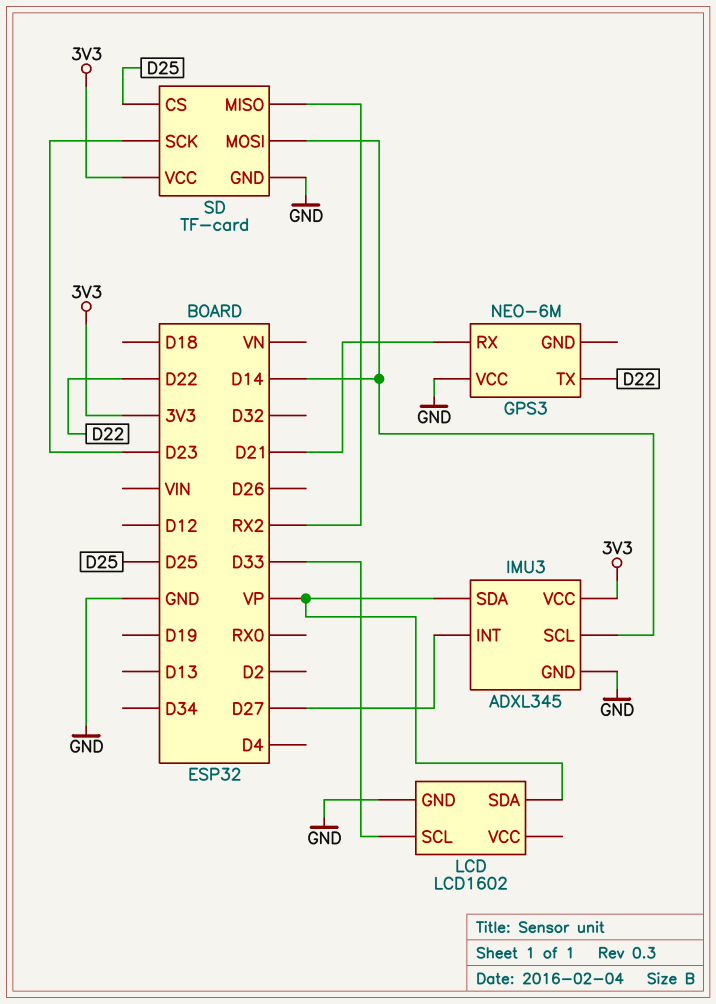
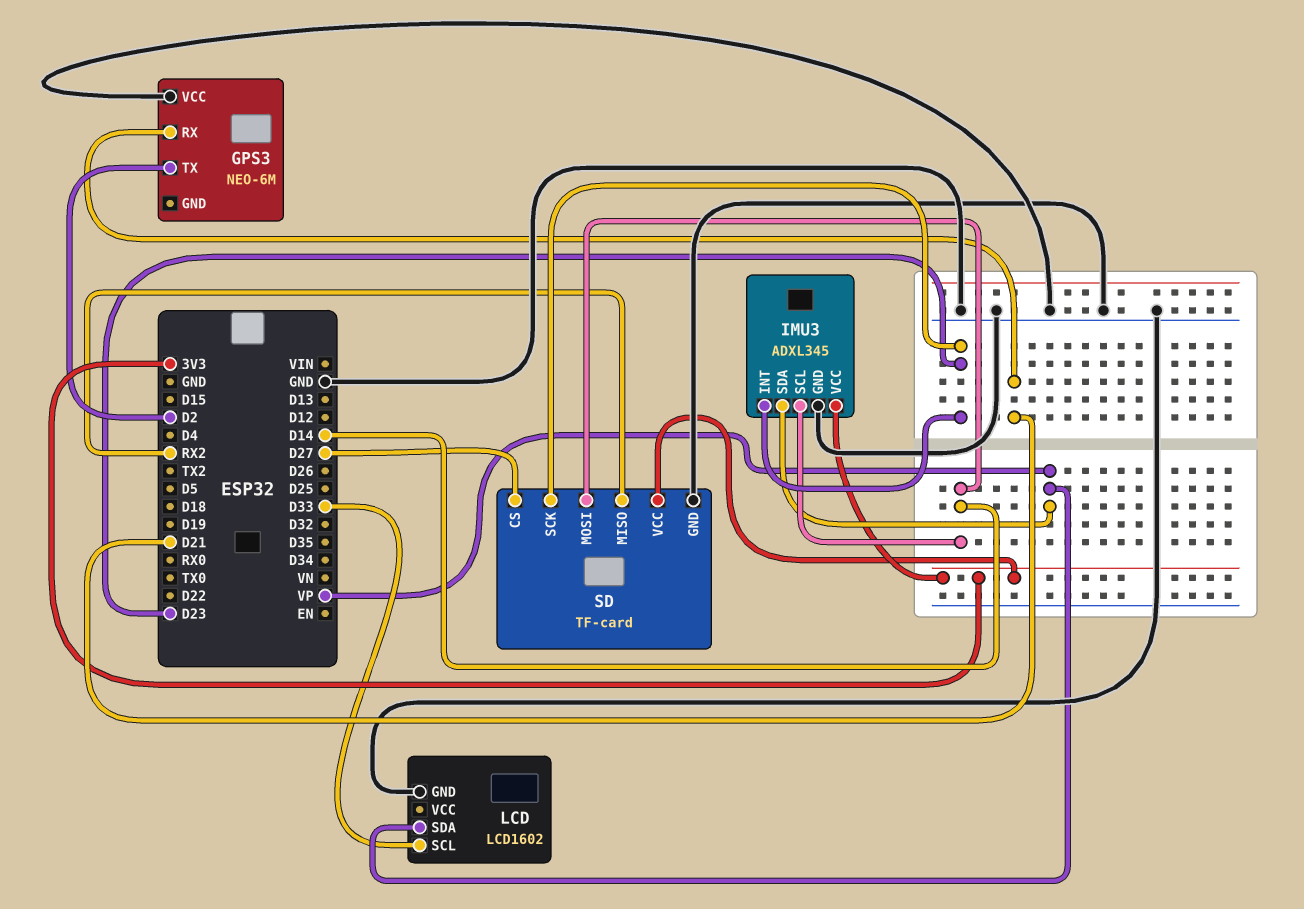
GPS3 pin TX: D22 -> D2
IMU3 pin INT: D27 -> D23
SD pin CS: D25 -> D27

